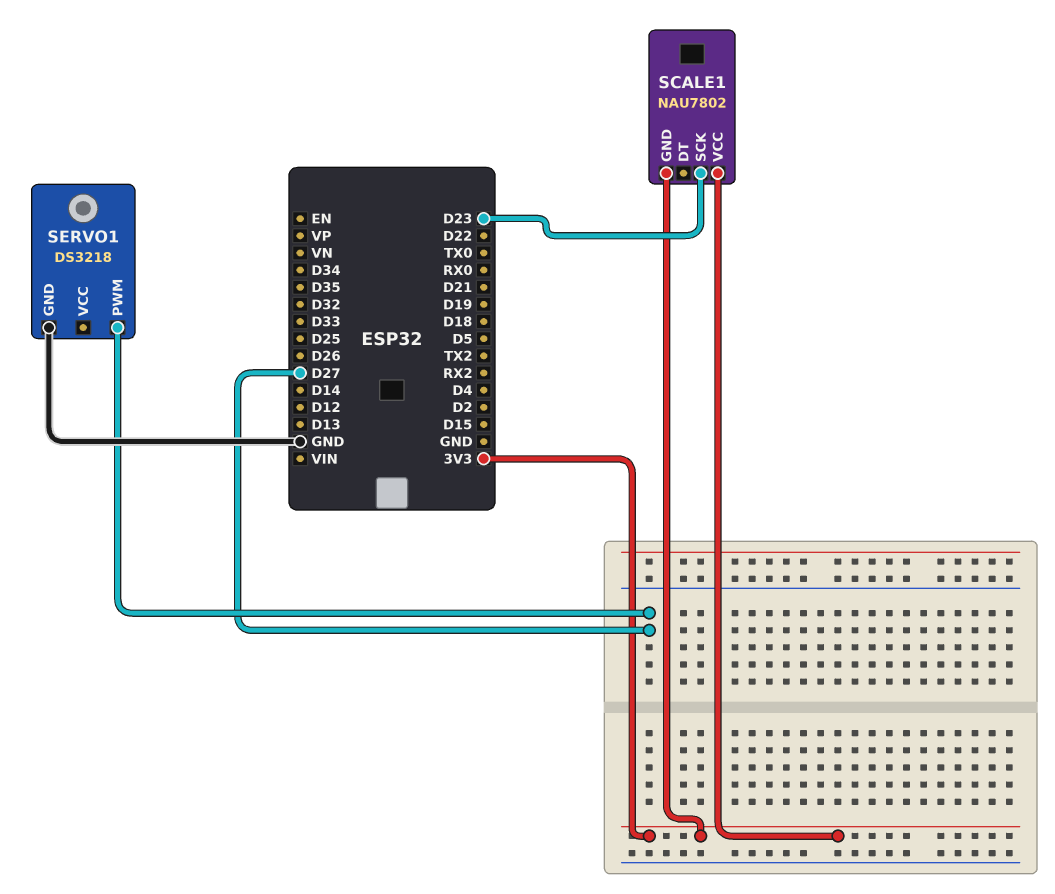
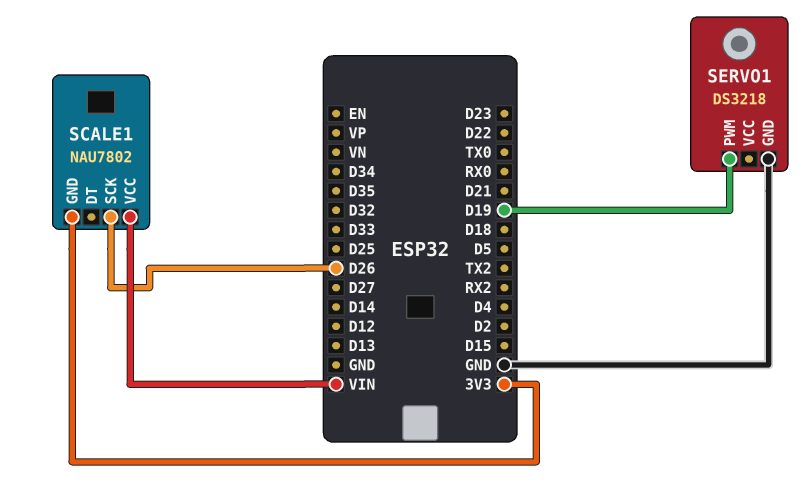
SCALE1 pin SCK: D23 -> D26
SCALE1 pin VCC: 3V3 -> VIN
SERVO1 pin PWM: D27 -> D19

